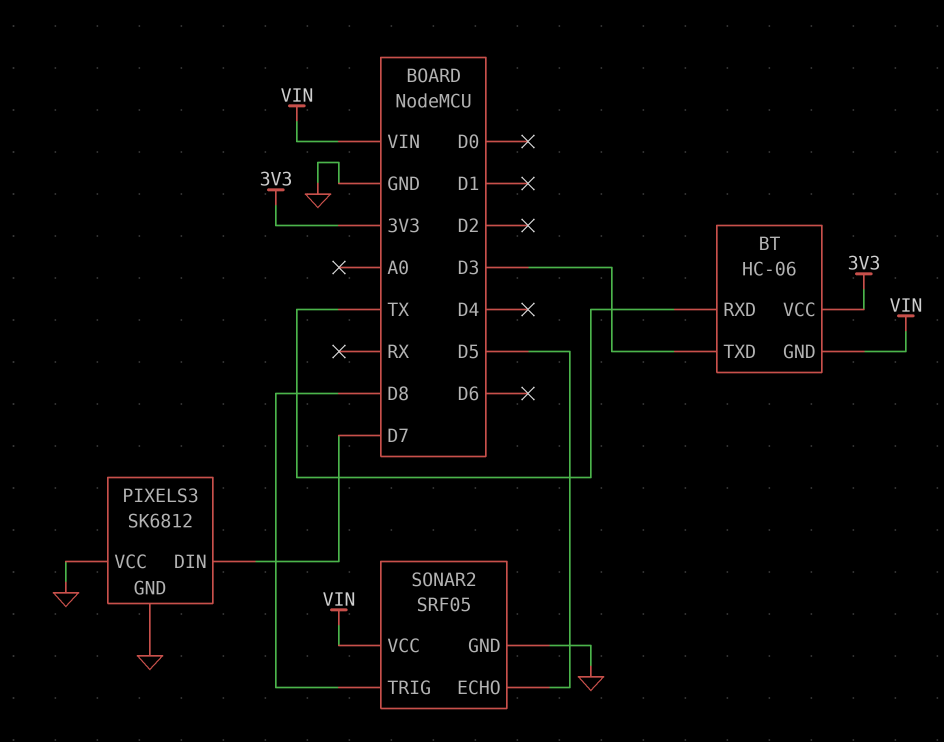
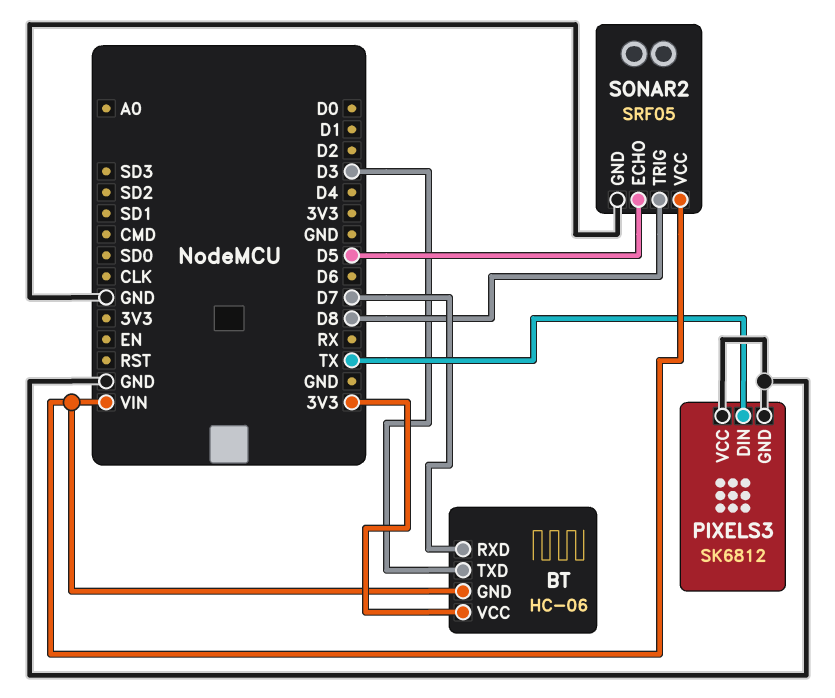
BT pin RXD: TX -> D7
PIXELS3 pin DIN: D7 -> TX

